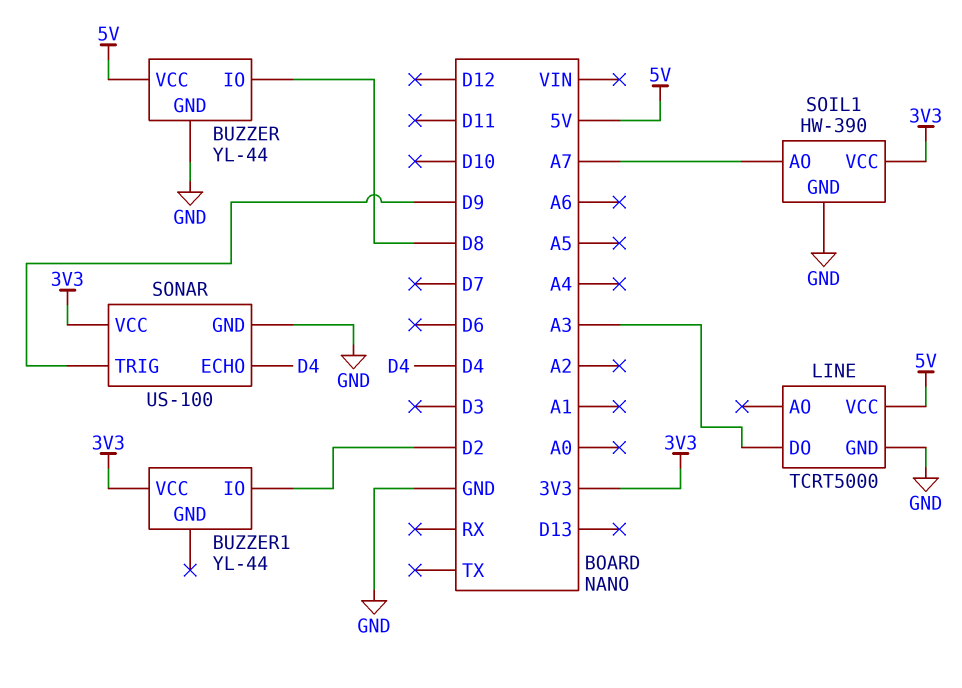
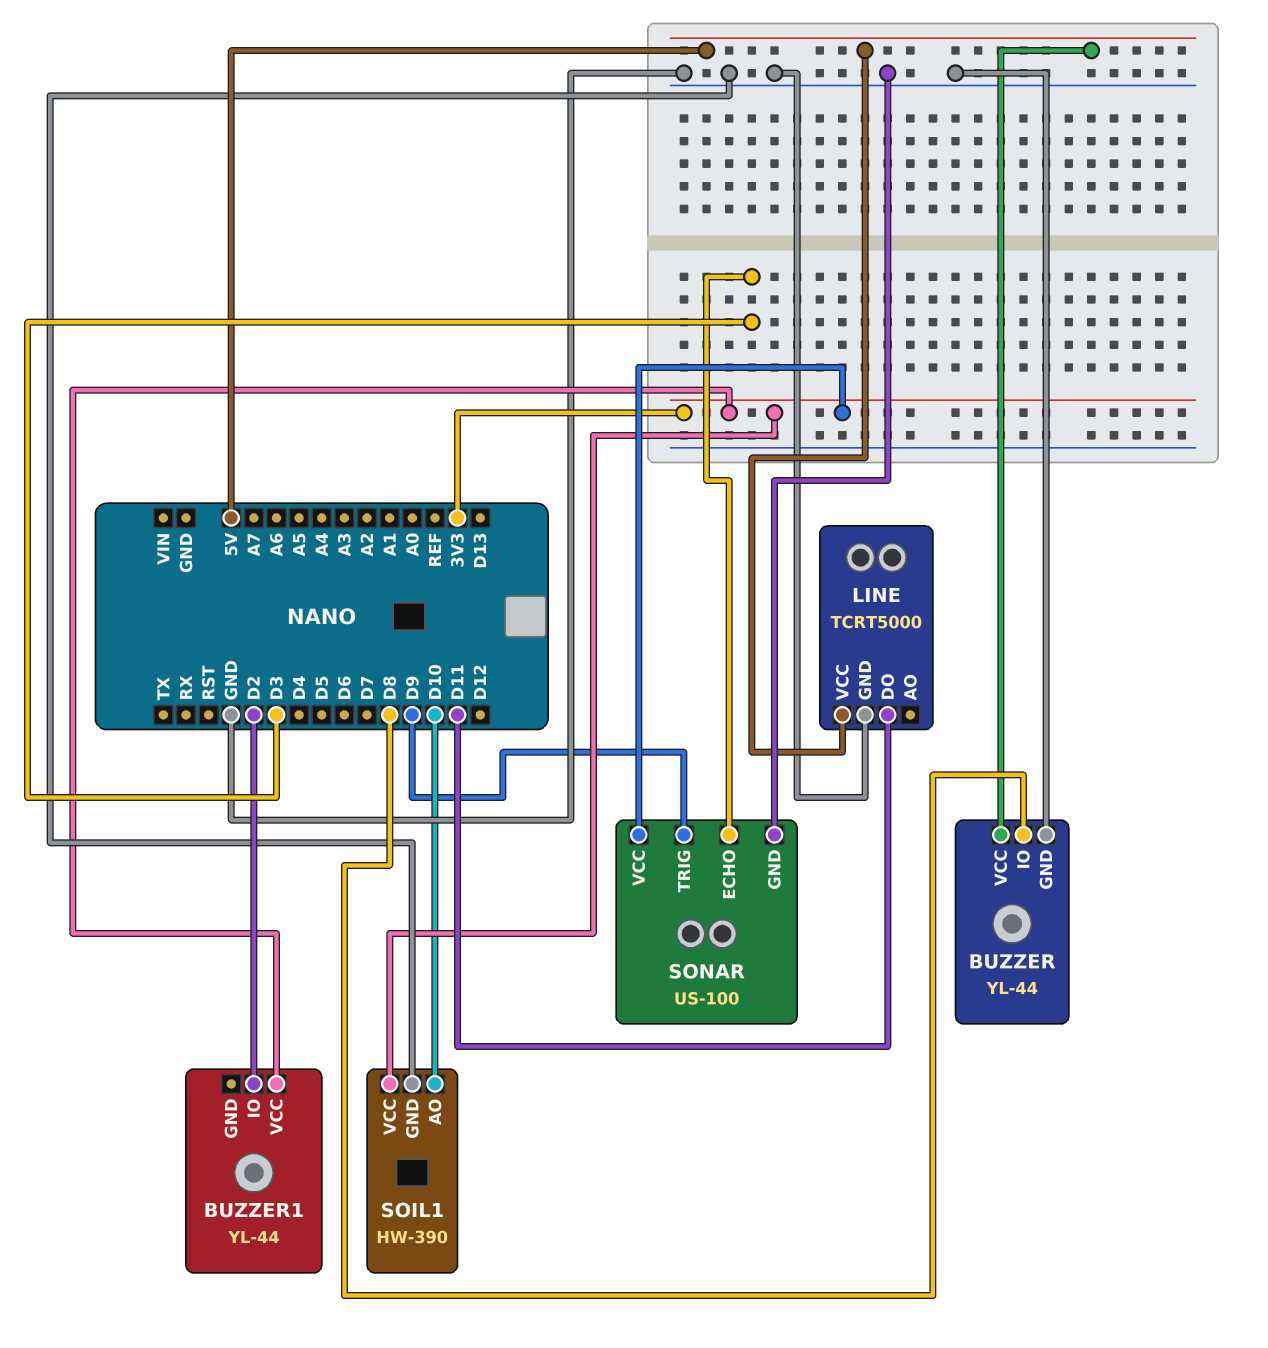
LINE pin DO: A3 -> D11
SOIL1 pin AO: A7 -> D10
SONAR pin ECHO: D4 -> D3

